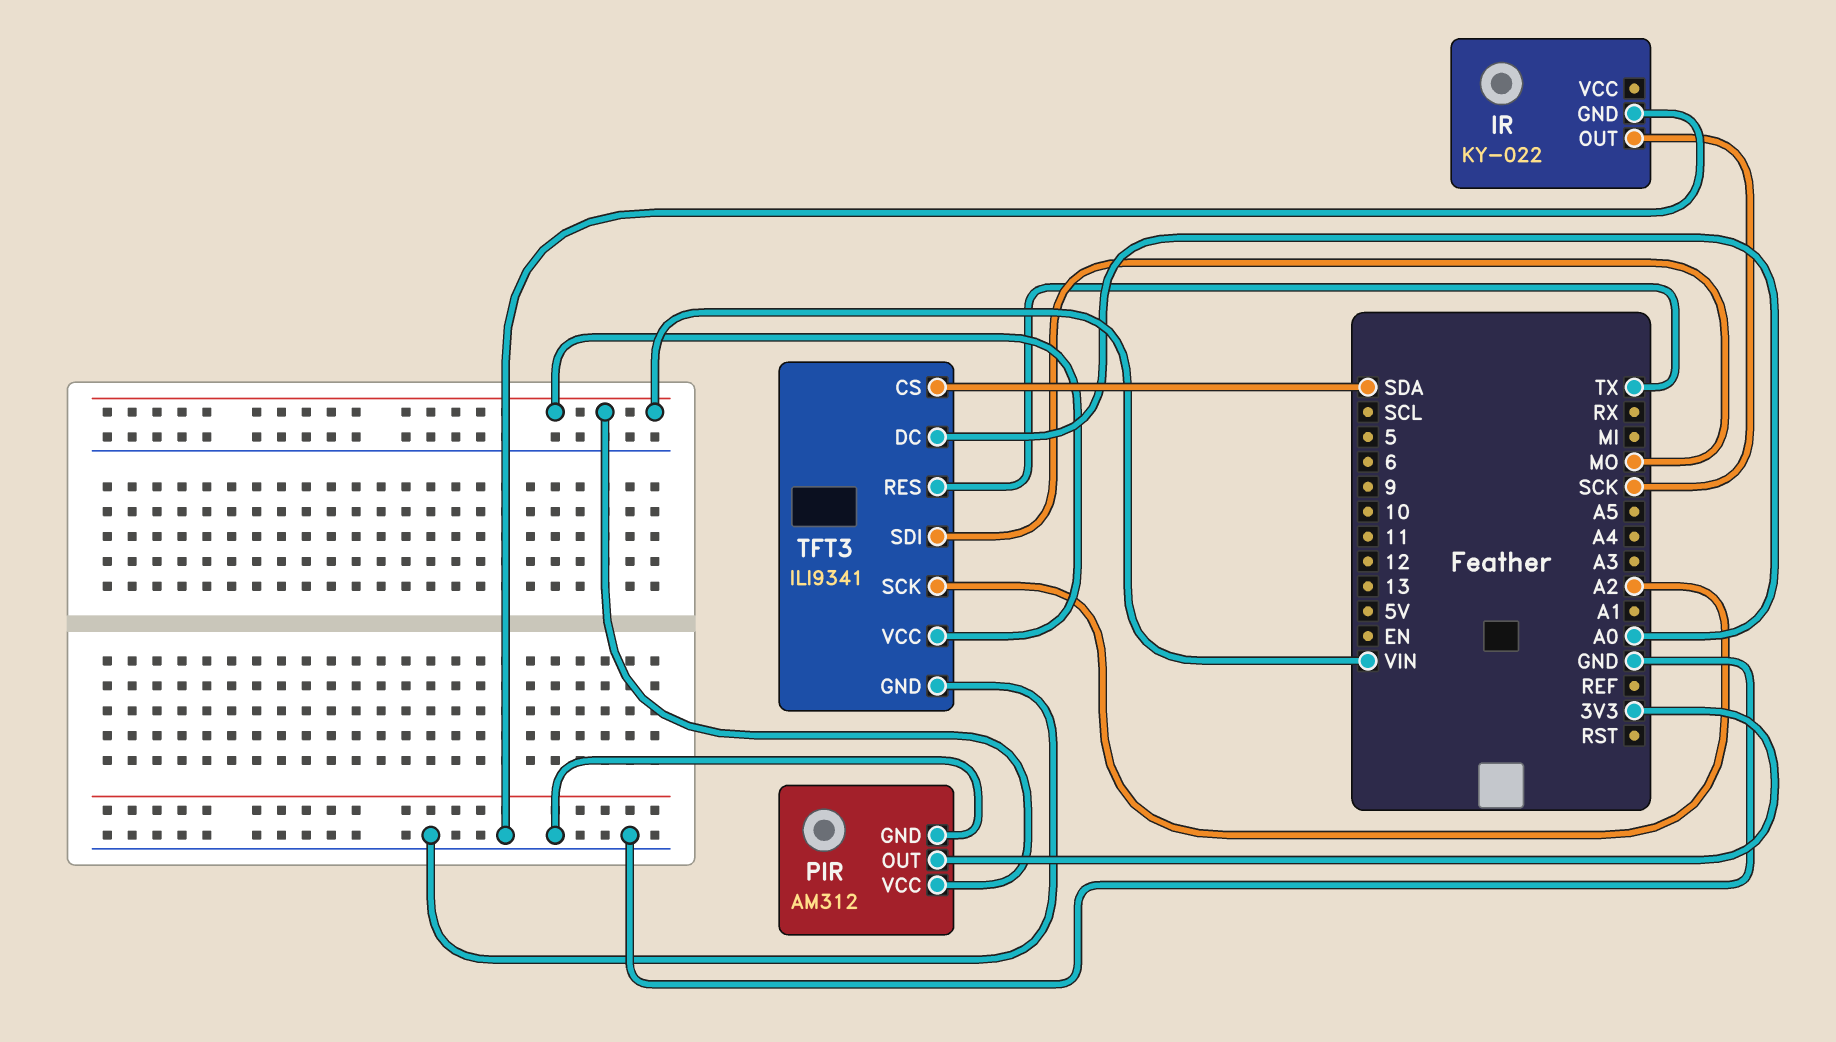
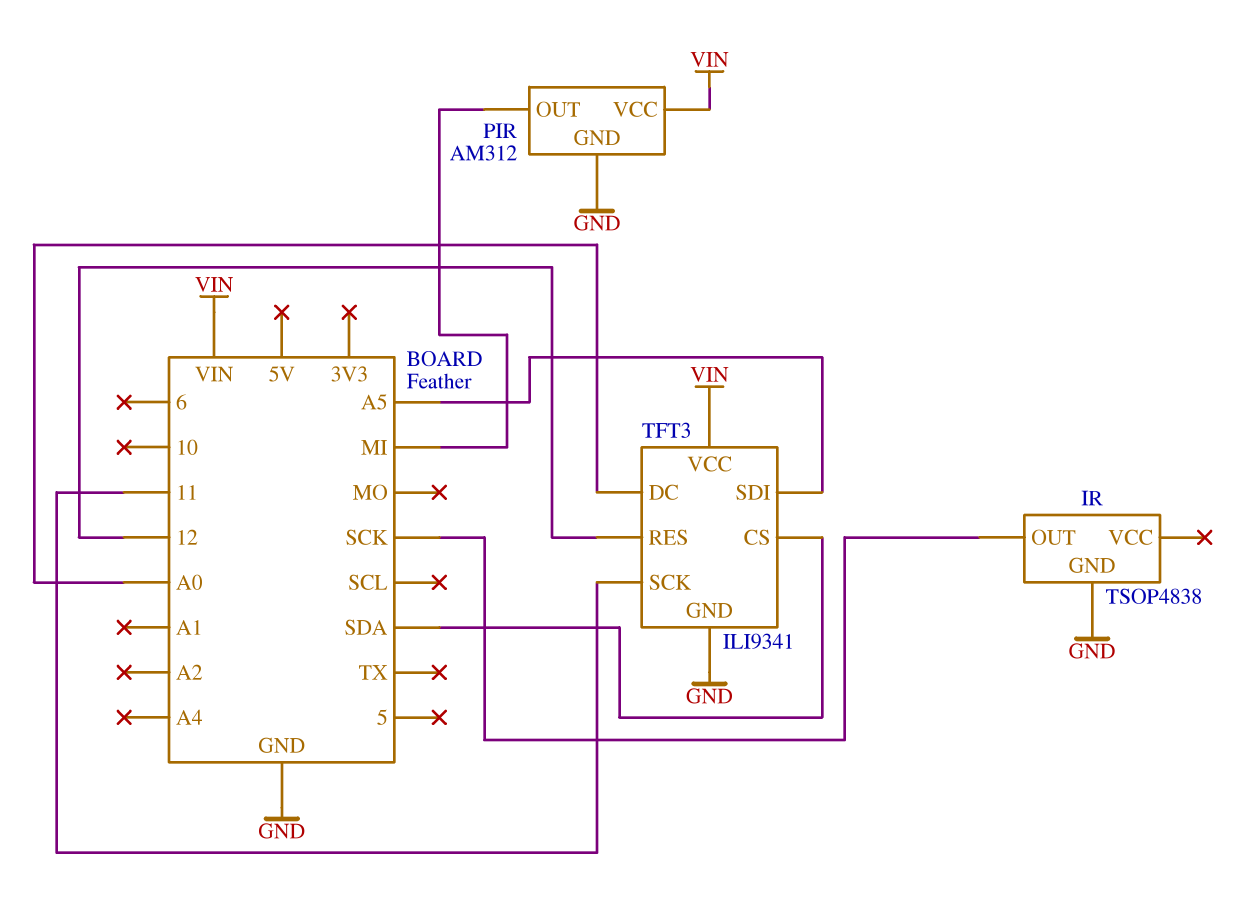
IR: KY-022 -> TSOP4838
PIR pin OUT: 3V3 -> MI
TFT3 pin RES: TX -> 12
TFT3 pin SCK: A2 -> 11
TFT3 pin SDI: MO -> A5

